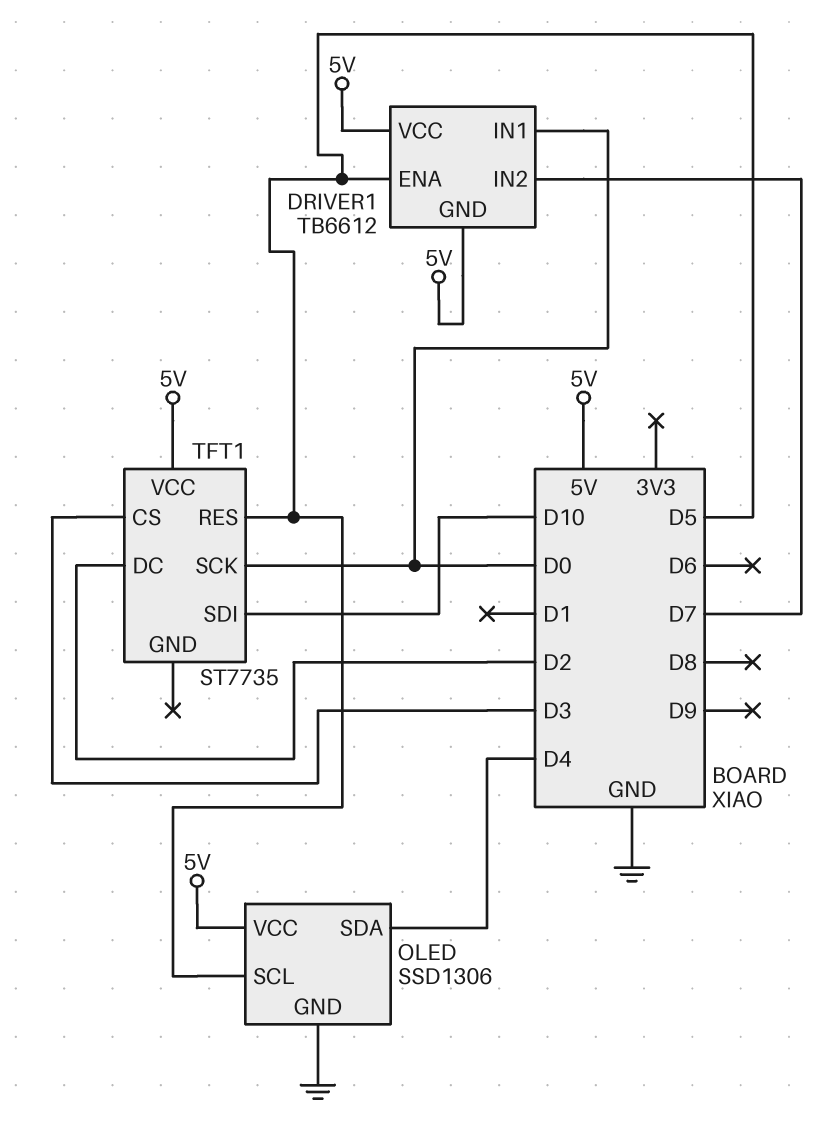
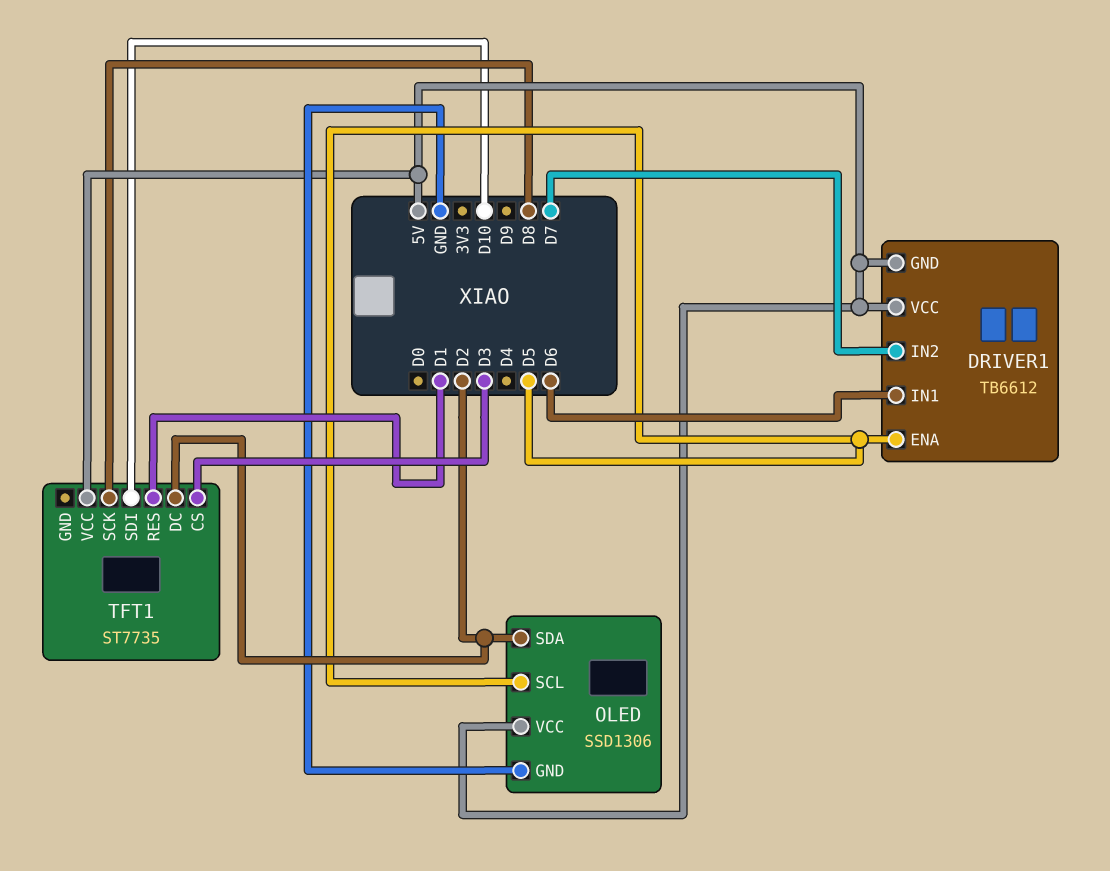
DRIVER1 pin IN1: D0 -> D6
OLED pin SDA: D4 -> D2
TFT1 pin RES: D5 -> D1
TFT1 pin SCK: D0 -> D8

